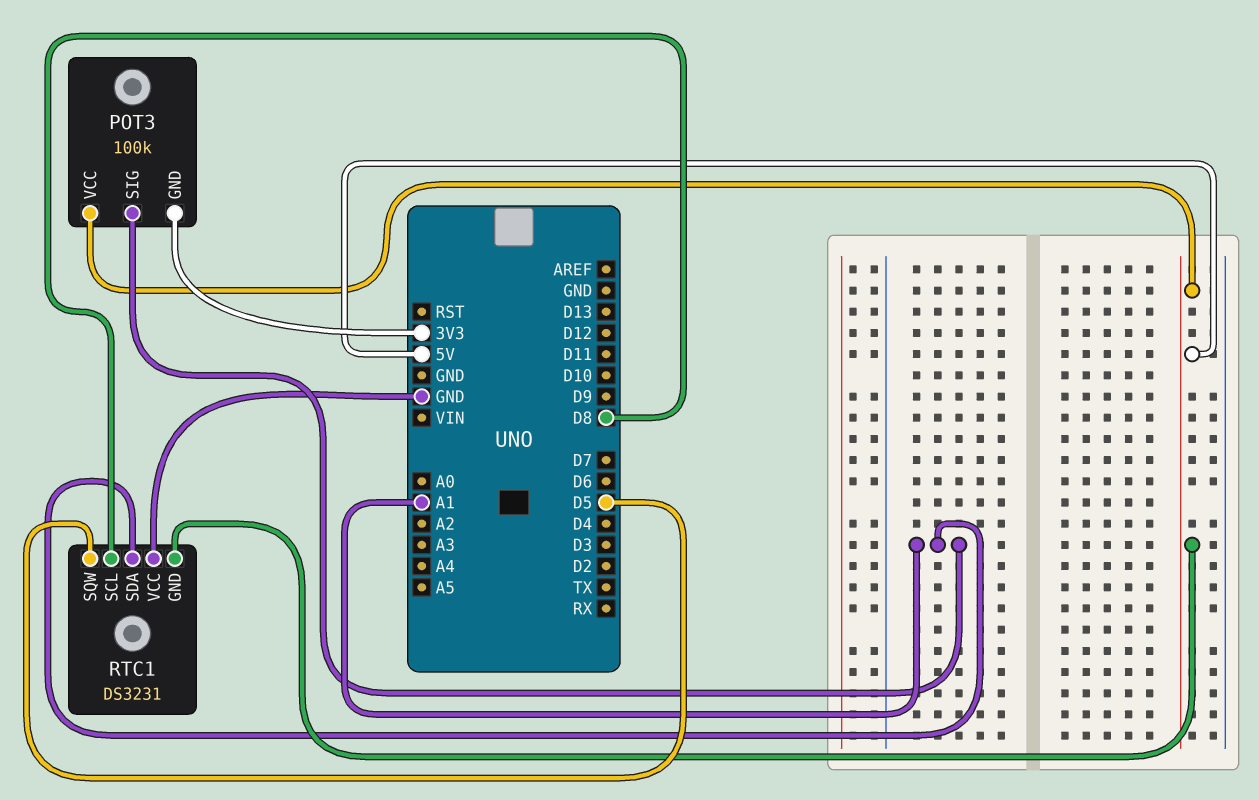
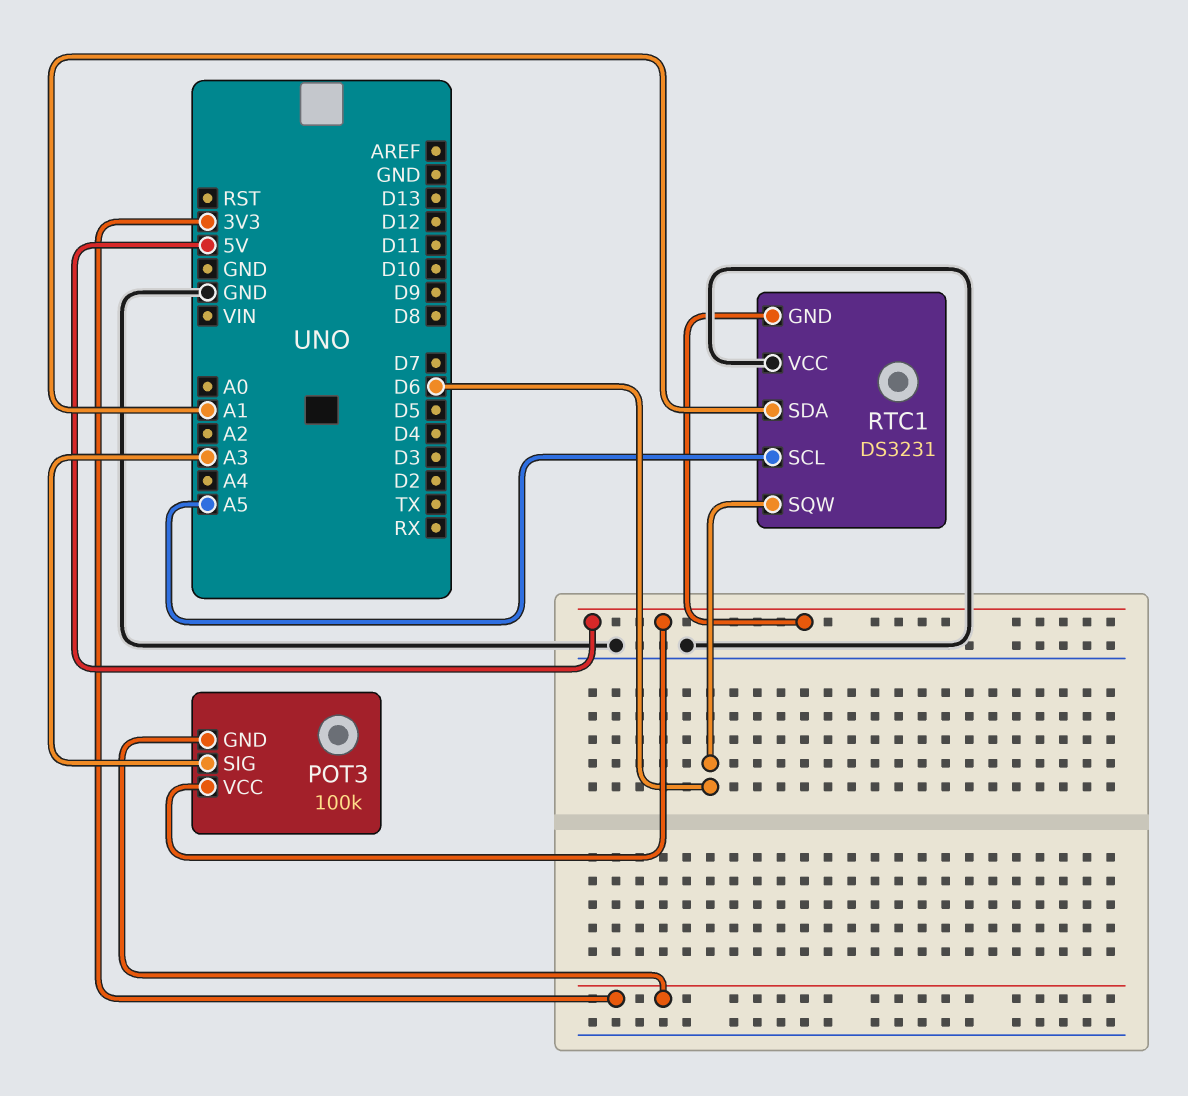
POT3 pin SIG: A1 -> A3
RTC1 pin SCL: D8 -> A5
RTC1 pin SQW: D5 -> D6

